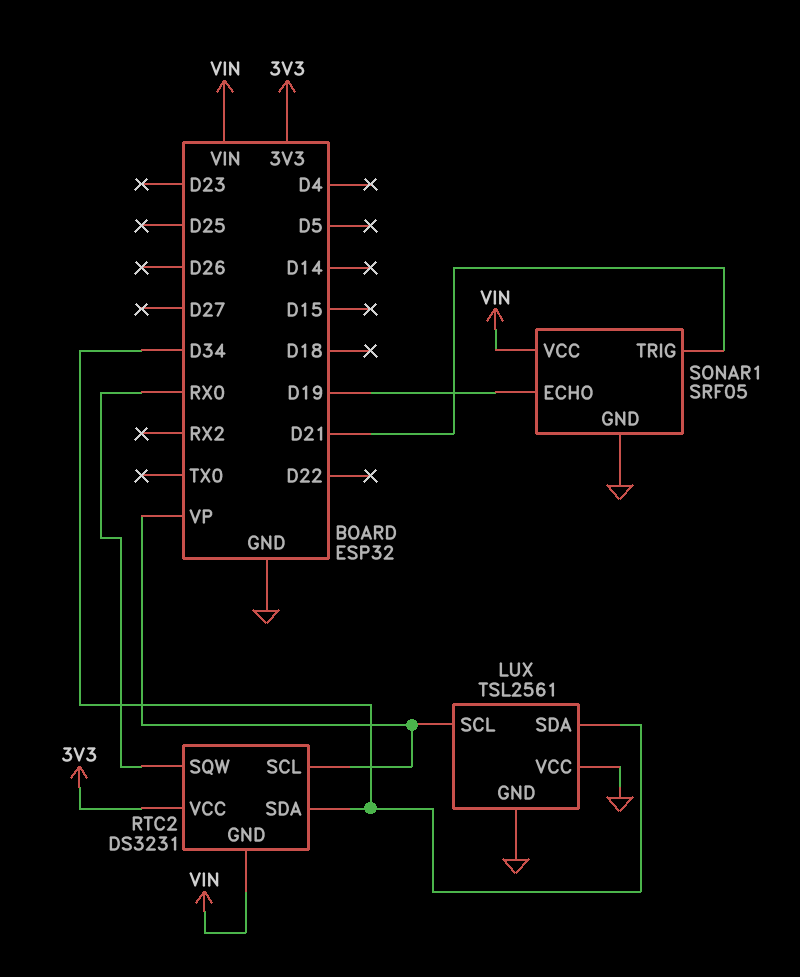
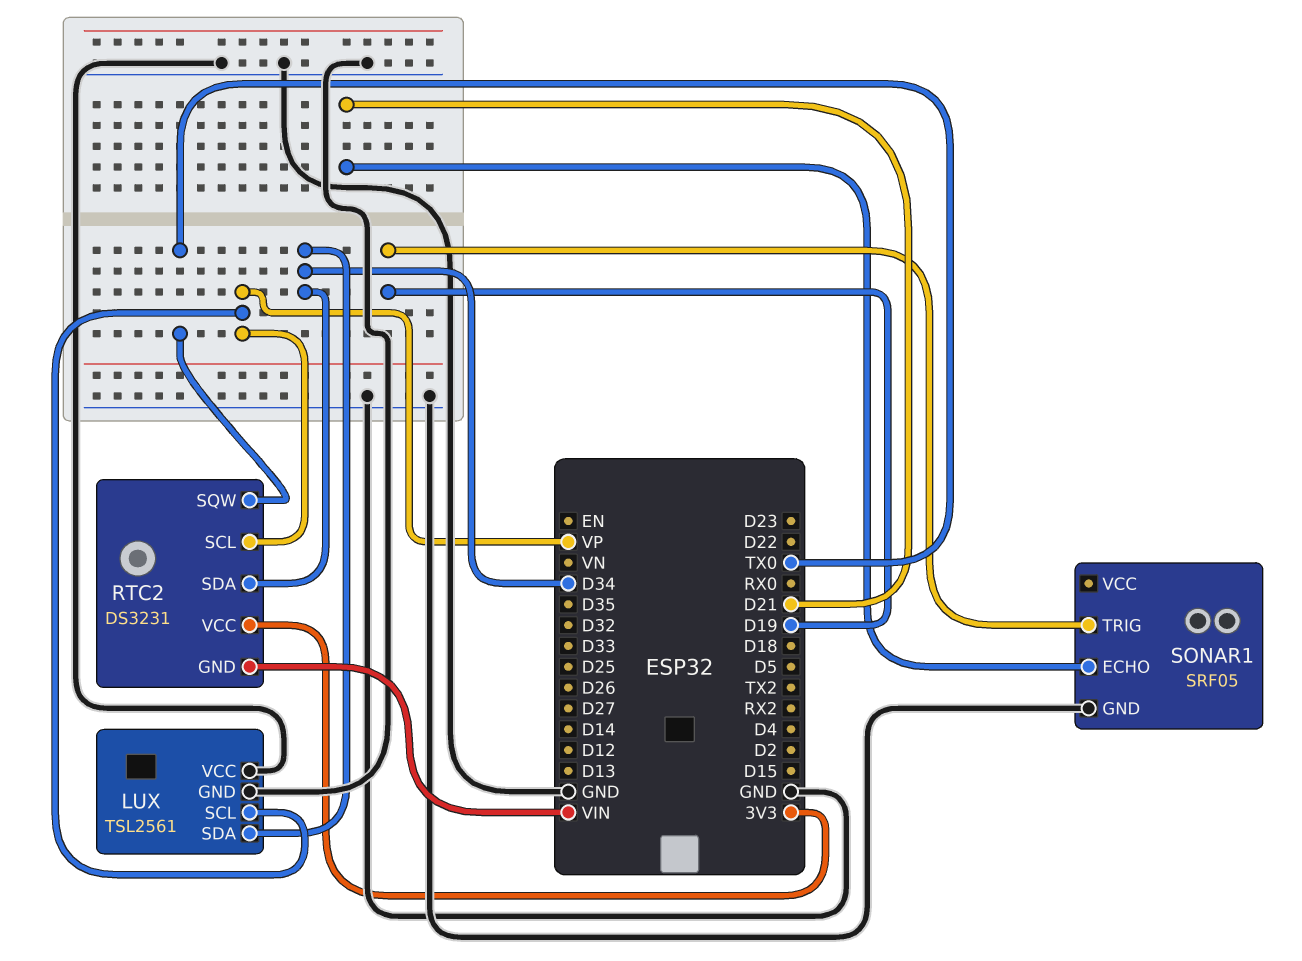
RTC2 pin SQW: RX0 -> TX0
SONAR1 pin ECHO: D19 -> D21
SONAR1 pin TRIG: D21 -> D19
SONAR1 pin VCC: VIN -> none

